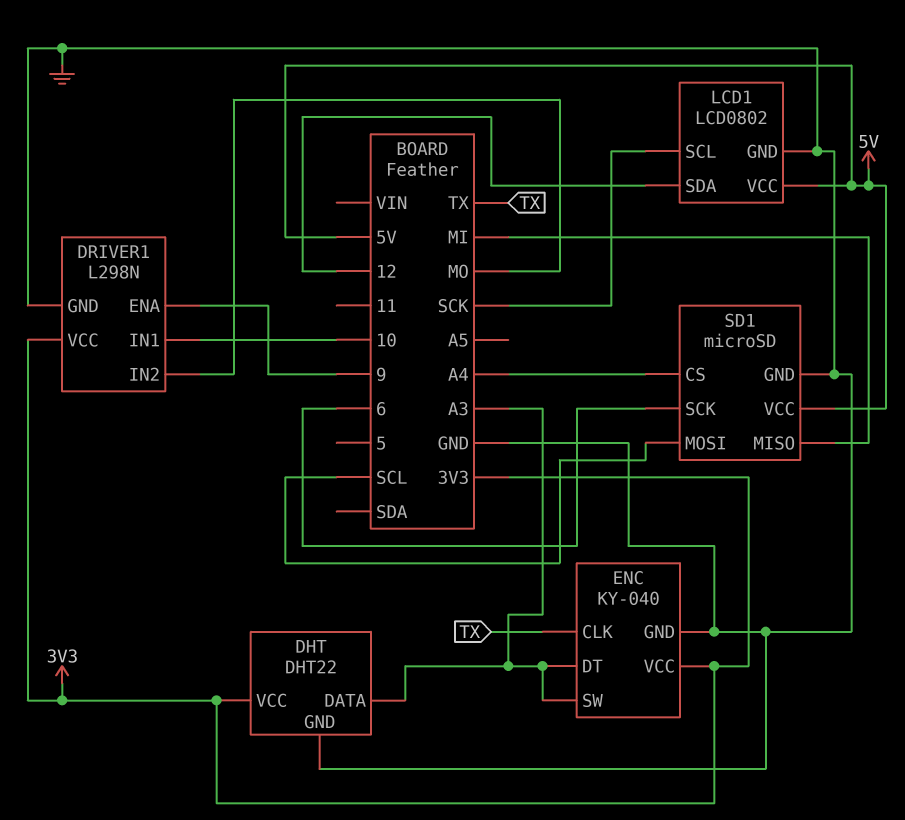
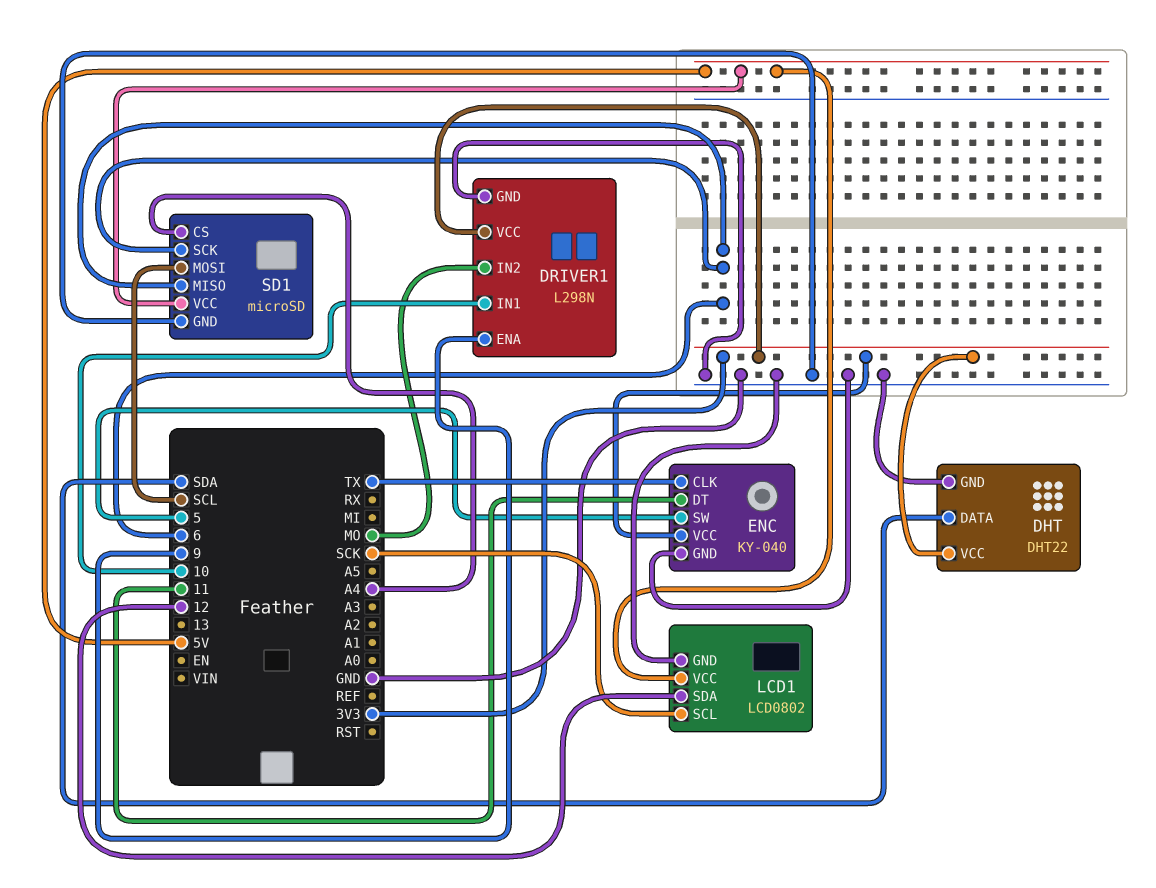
DHT pin DATA: A3 -> SDA
ENC pin DT: A3 -> 11
ENC pin SW: A3 -> 5
SD1 pin MISO: MI -> 6

